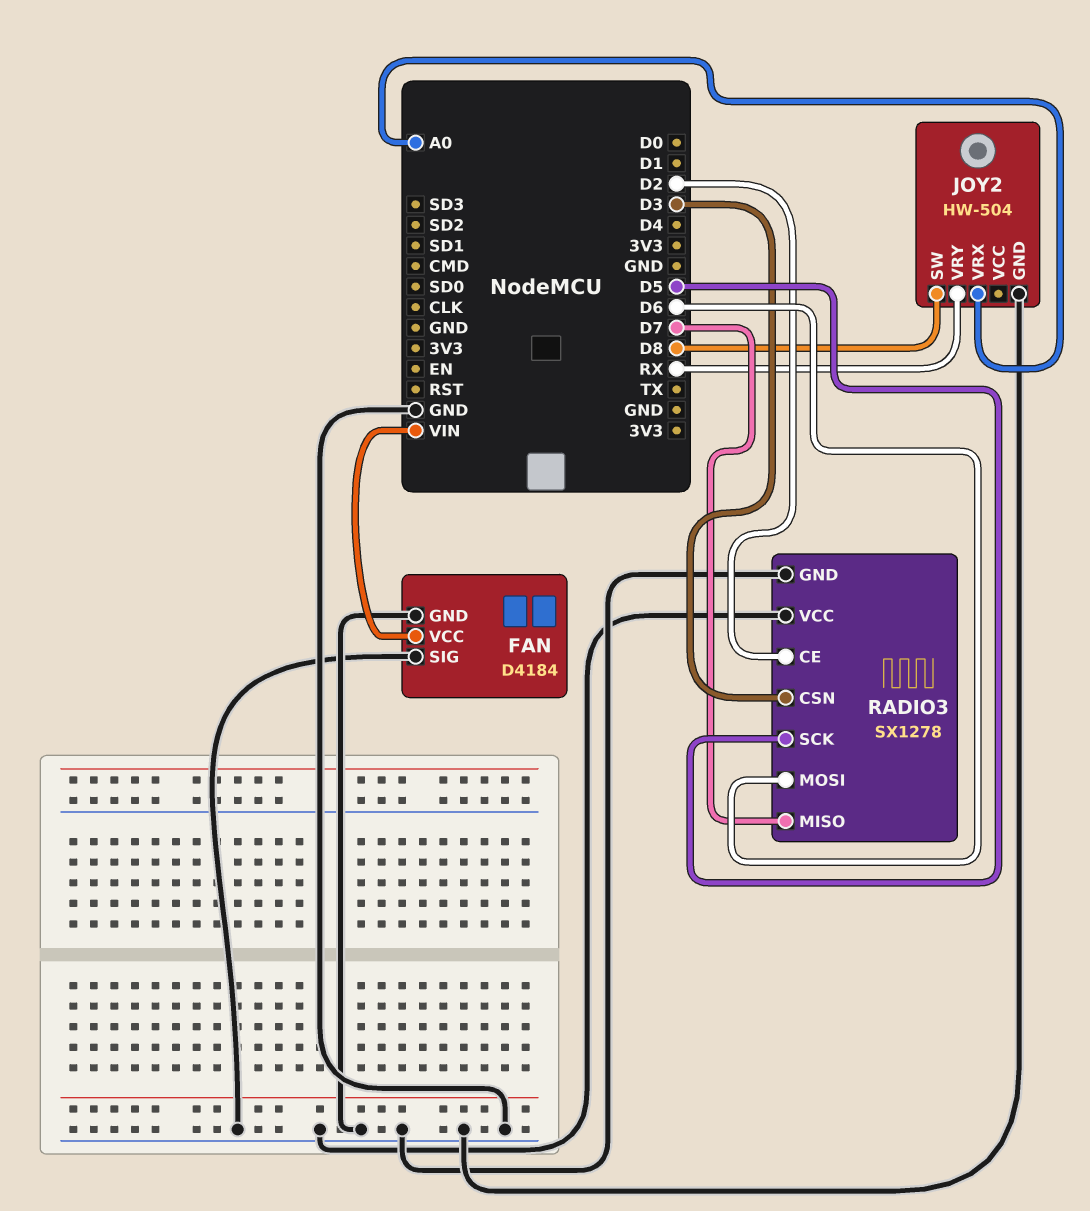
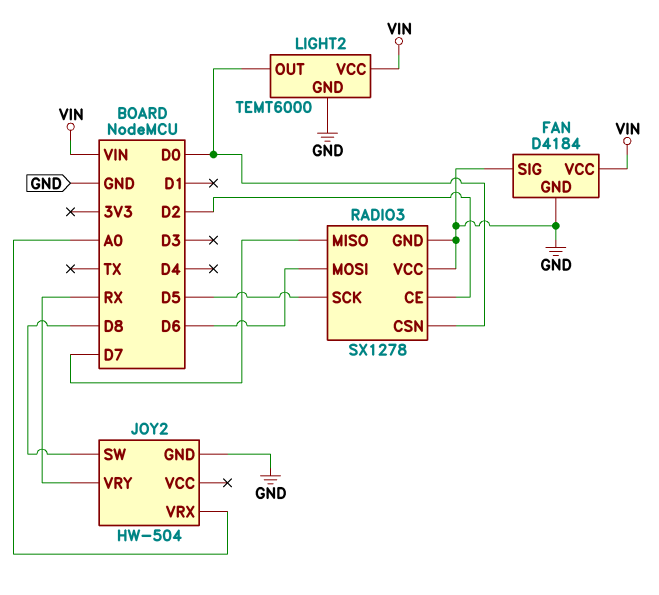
LIGHT2: none -> TEMT6000
LIGHT2 pin GND: none -> GND
LIGHT2 pin OUT: none -> D0
LIGHT2 pin VCC: none -> VIN
RADIO3 pin CSN: D3 -> D0

